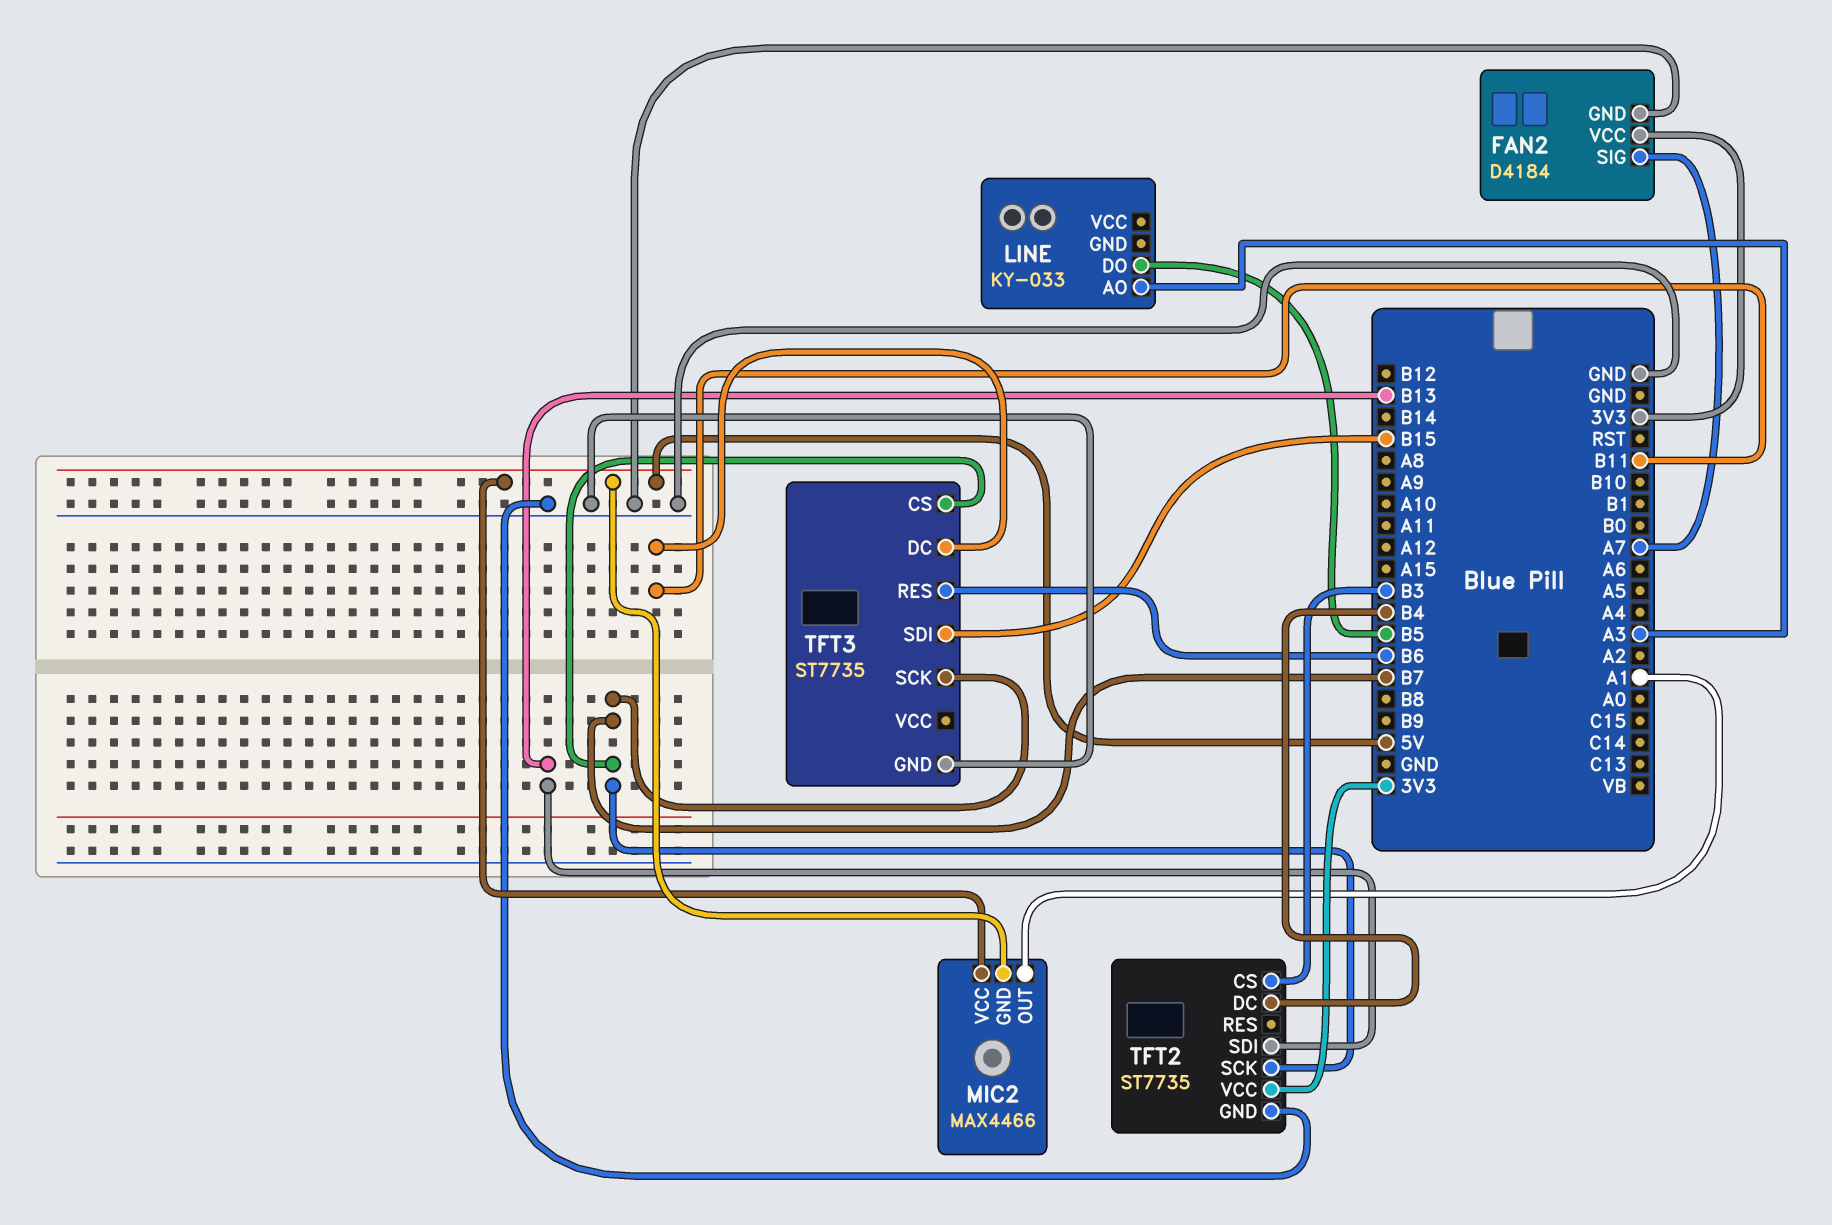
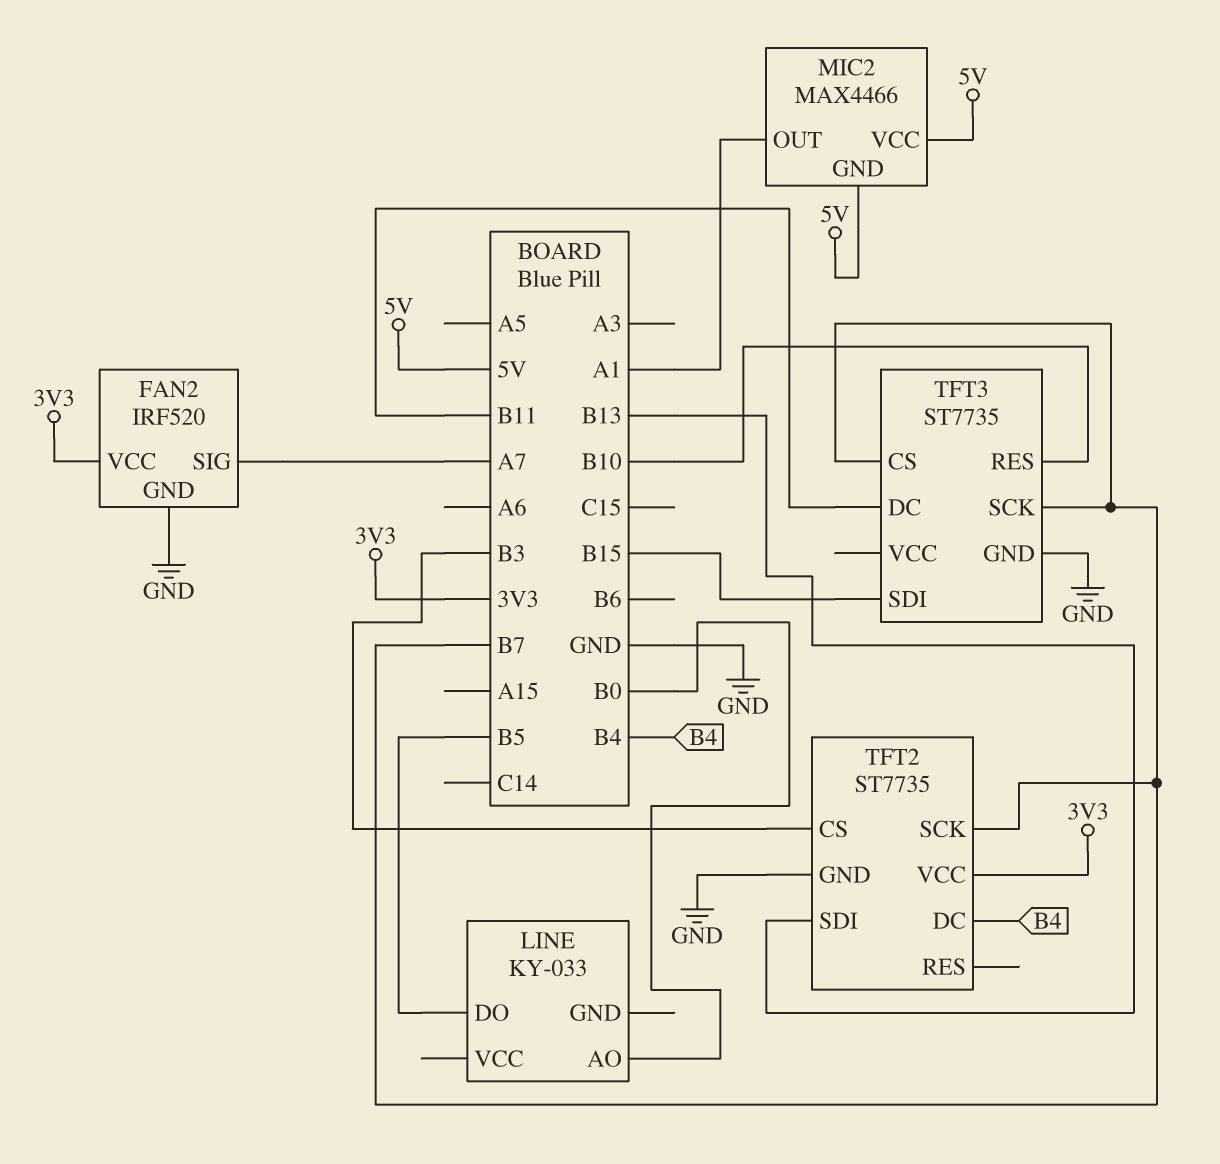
FAN2: D4184 -> IRF520
LINE pin AO: A3 -> B0
TFT3 pin RES: B6 -> B10

